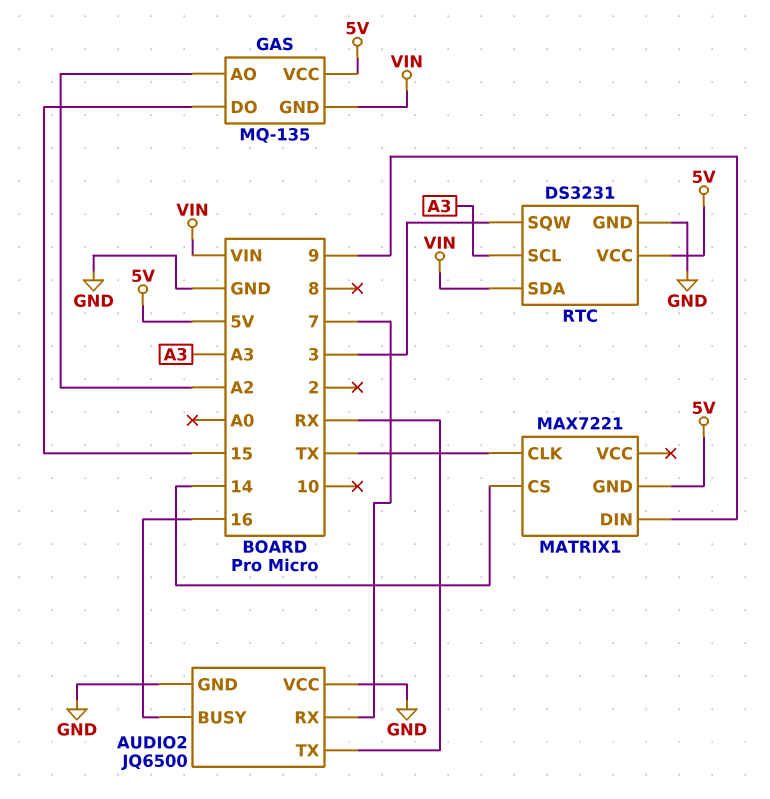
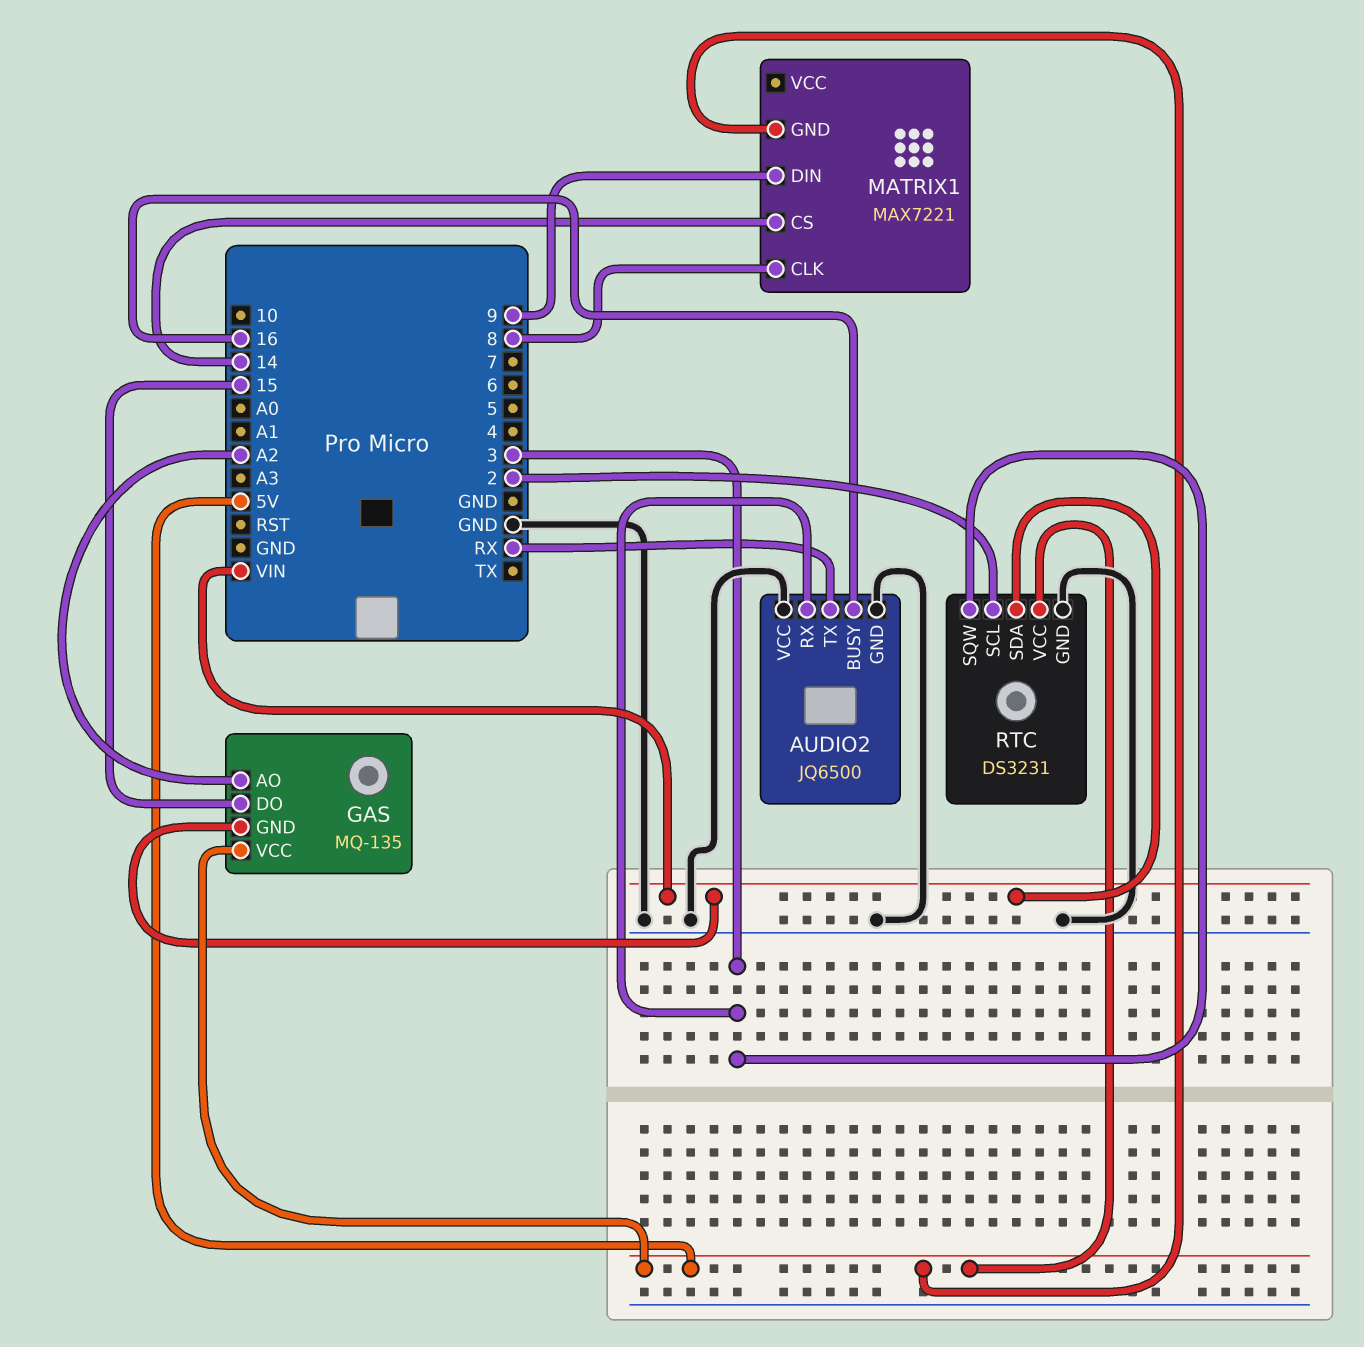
AUDIO2 pin RX: 7 -> 3
MATRIX1 pin CLK: TX -> 8
RTC pin SCL: A3 -> 2

